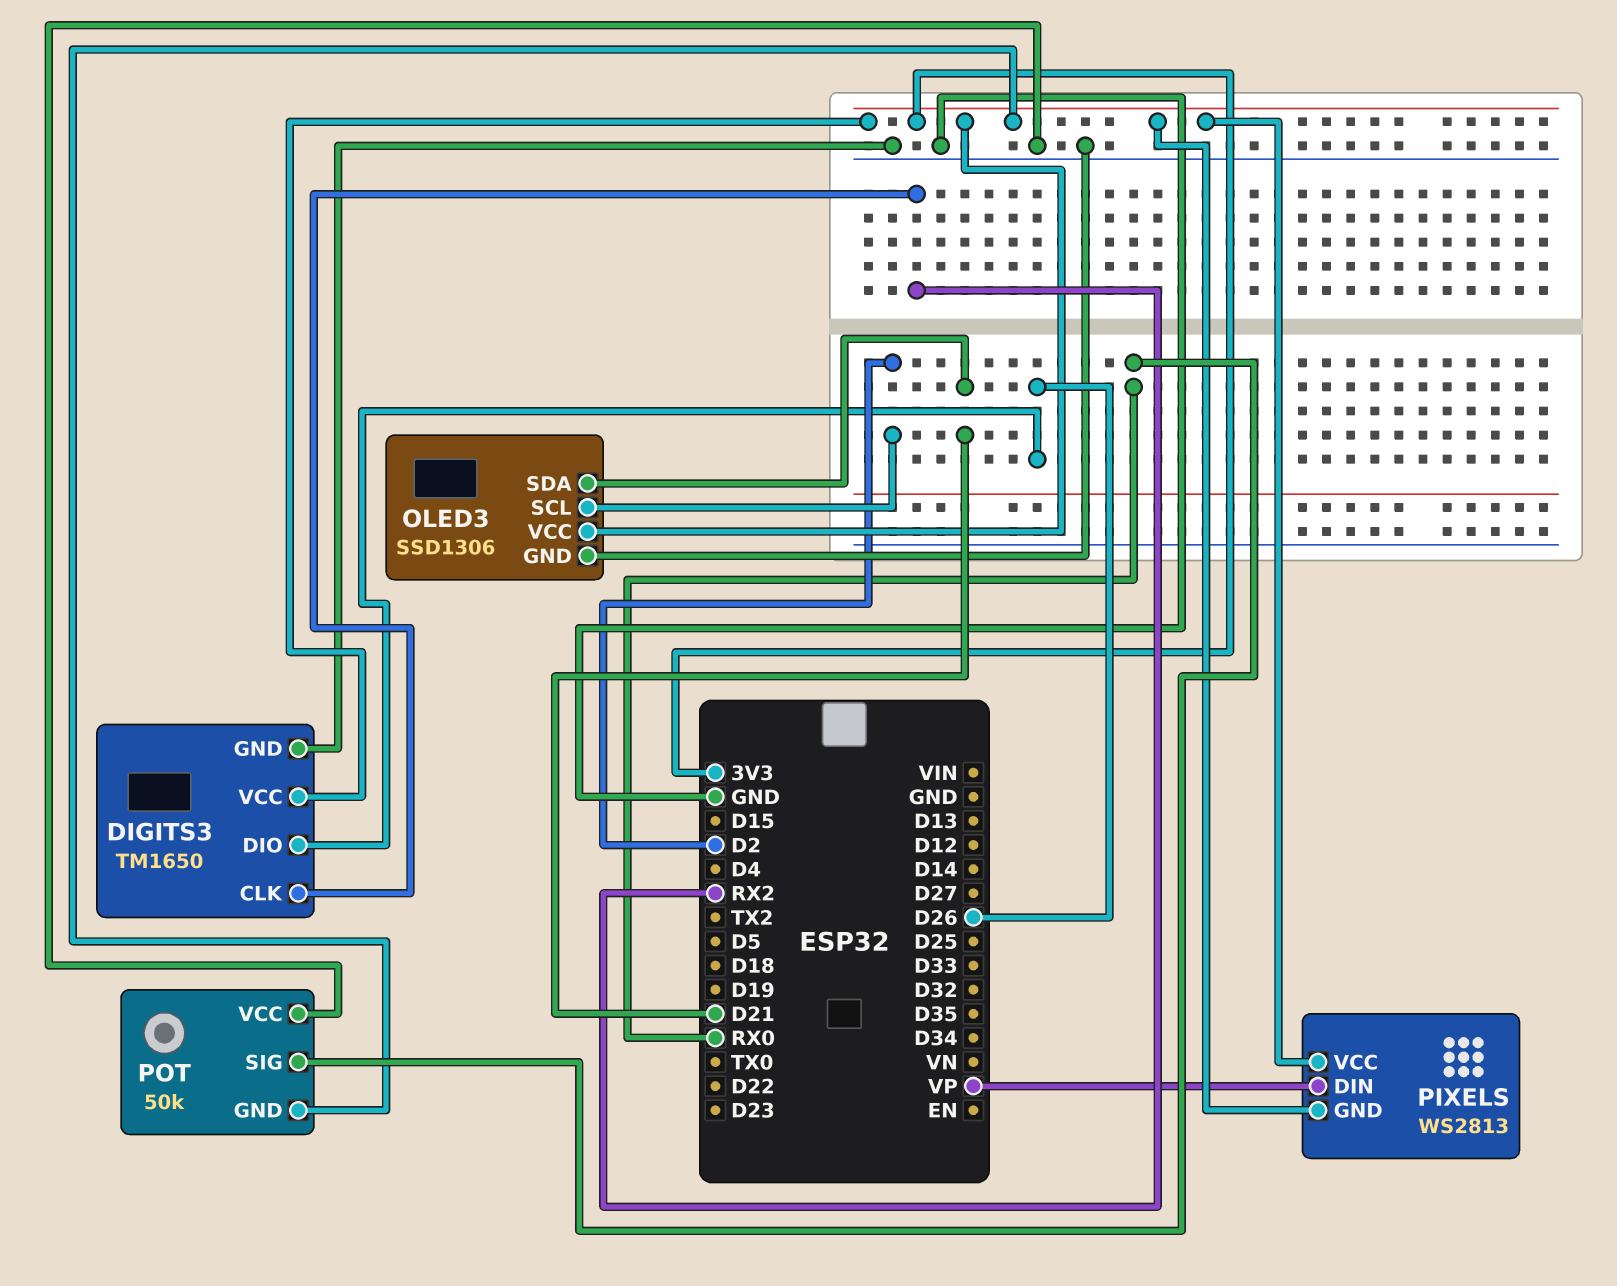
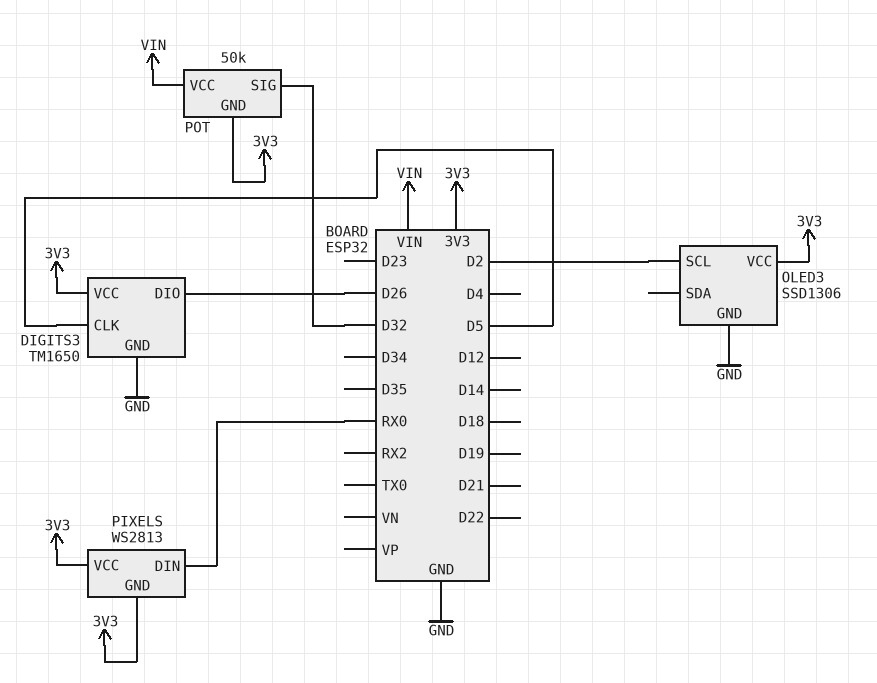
DIGITS3 pin CLK: RX2 -> D5
OLED3 pin SDA: D21 -> none
PIXELS pin DIN: VP -> RX0
POT pin SIG: RX0 -> D32
POT pin VCC: GND -> VIN

